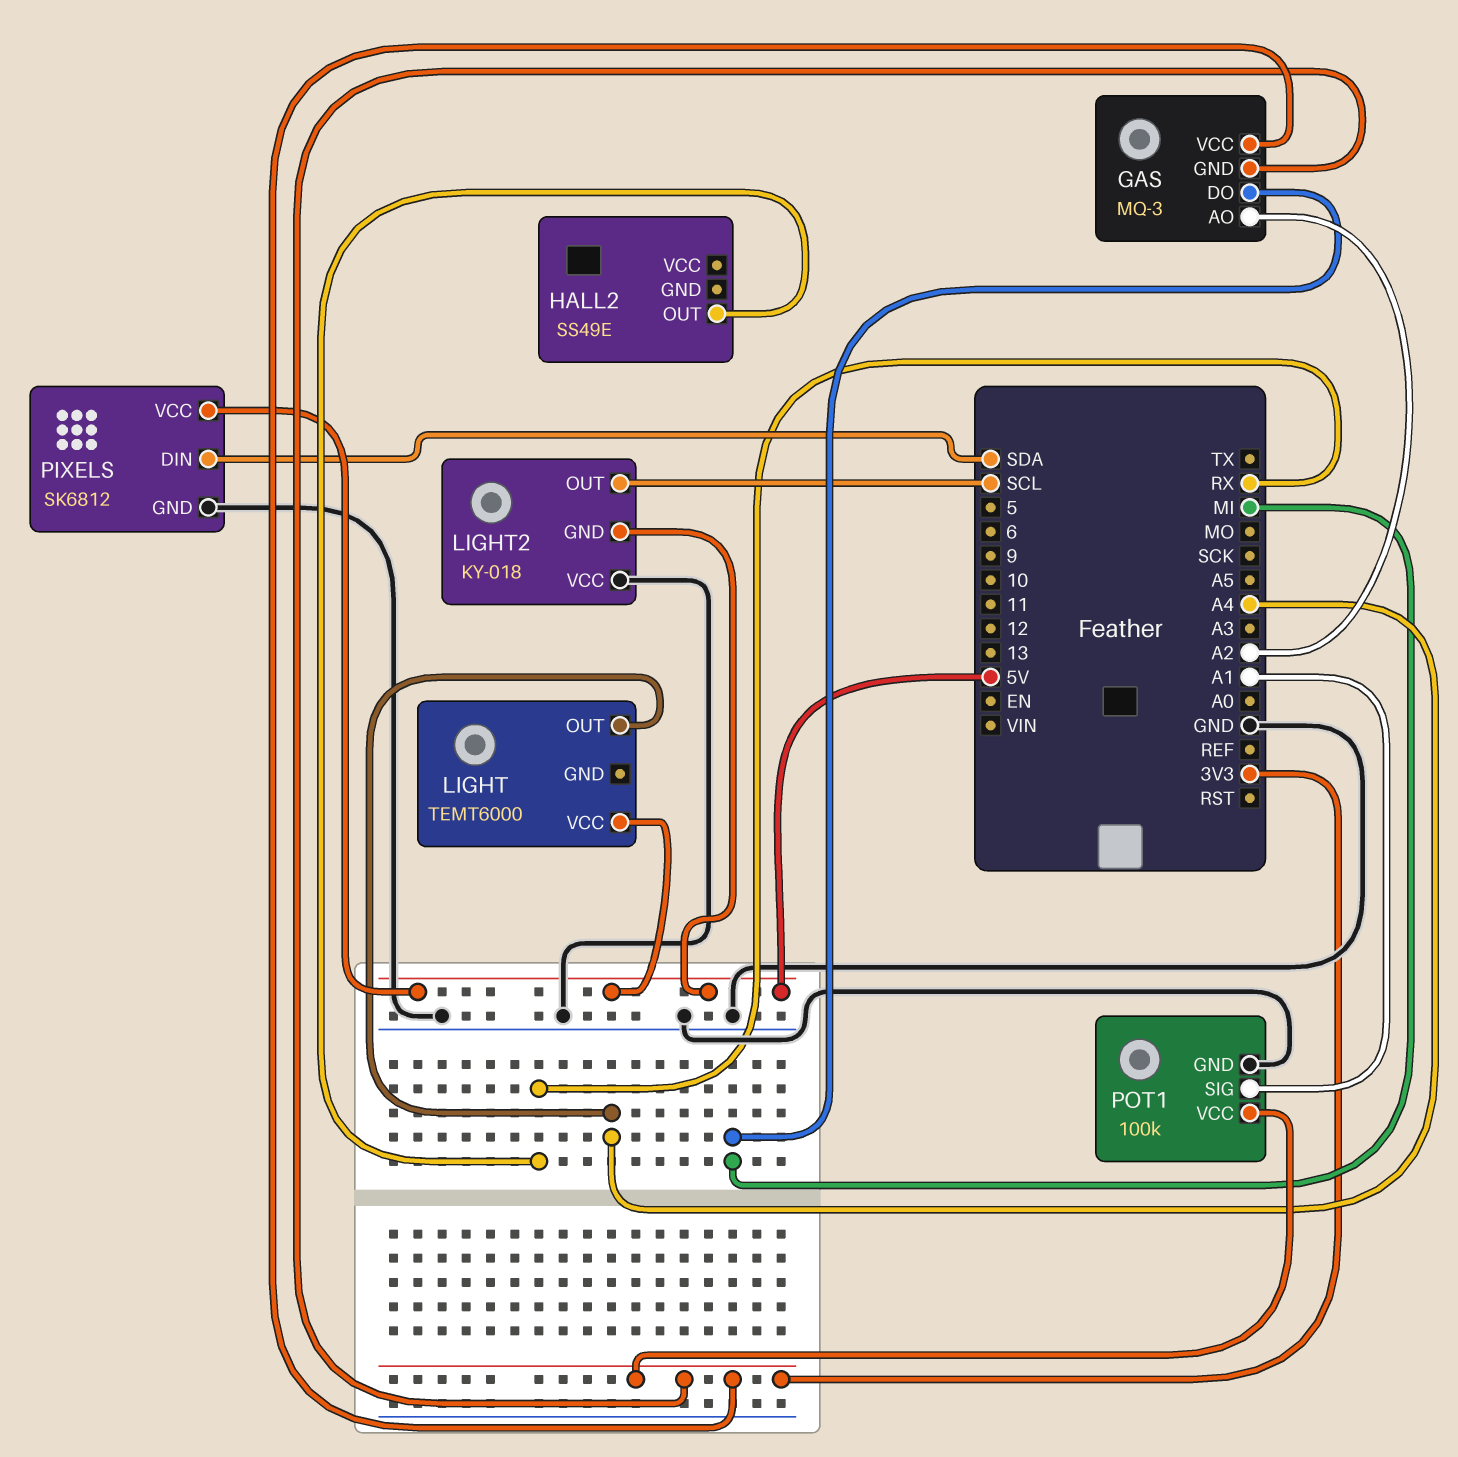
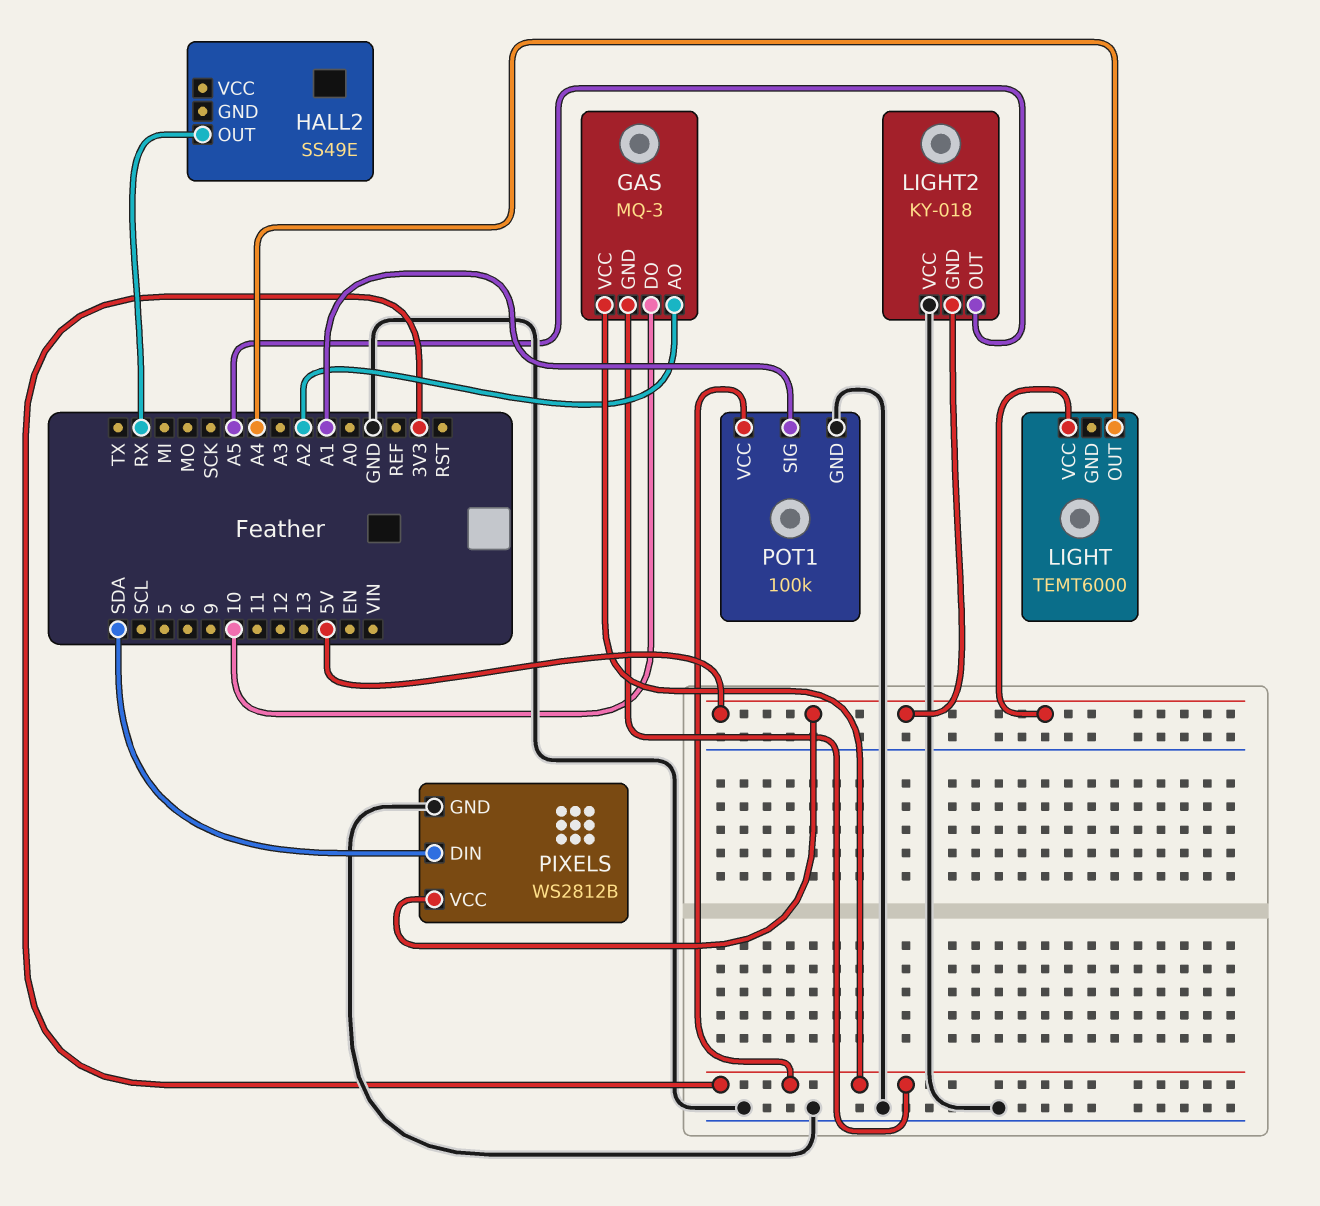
GAS pin DO: MI -> 10
LIGHT2 pin OUT: SCL -> A5
PIXELS: SK6812 -> WS2812B

